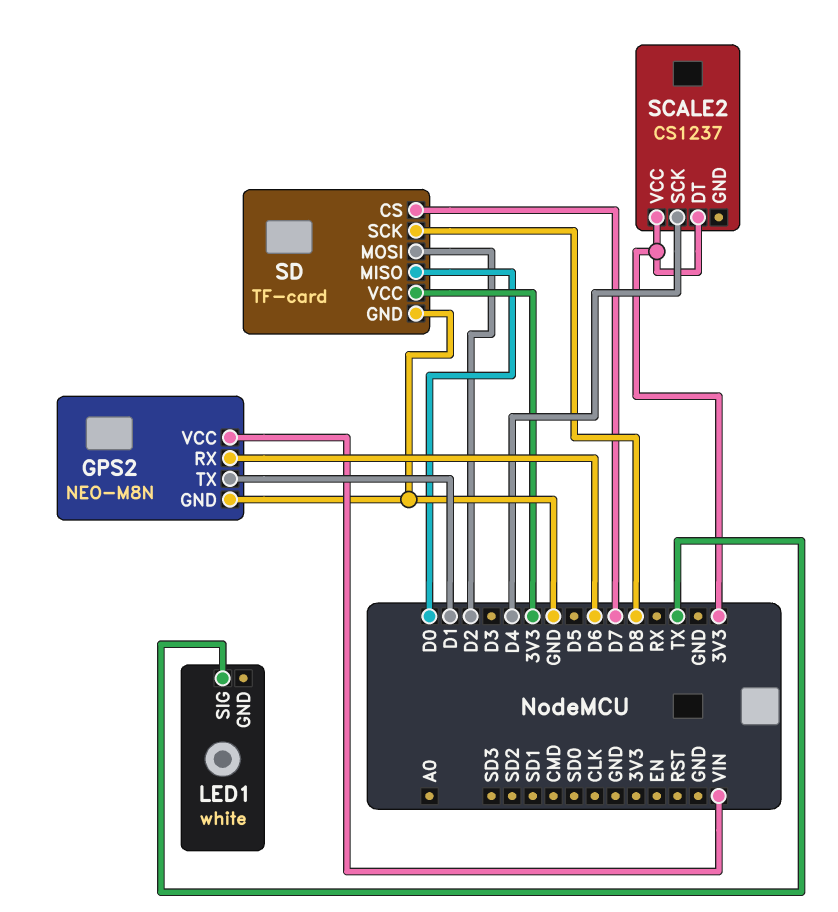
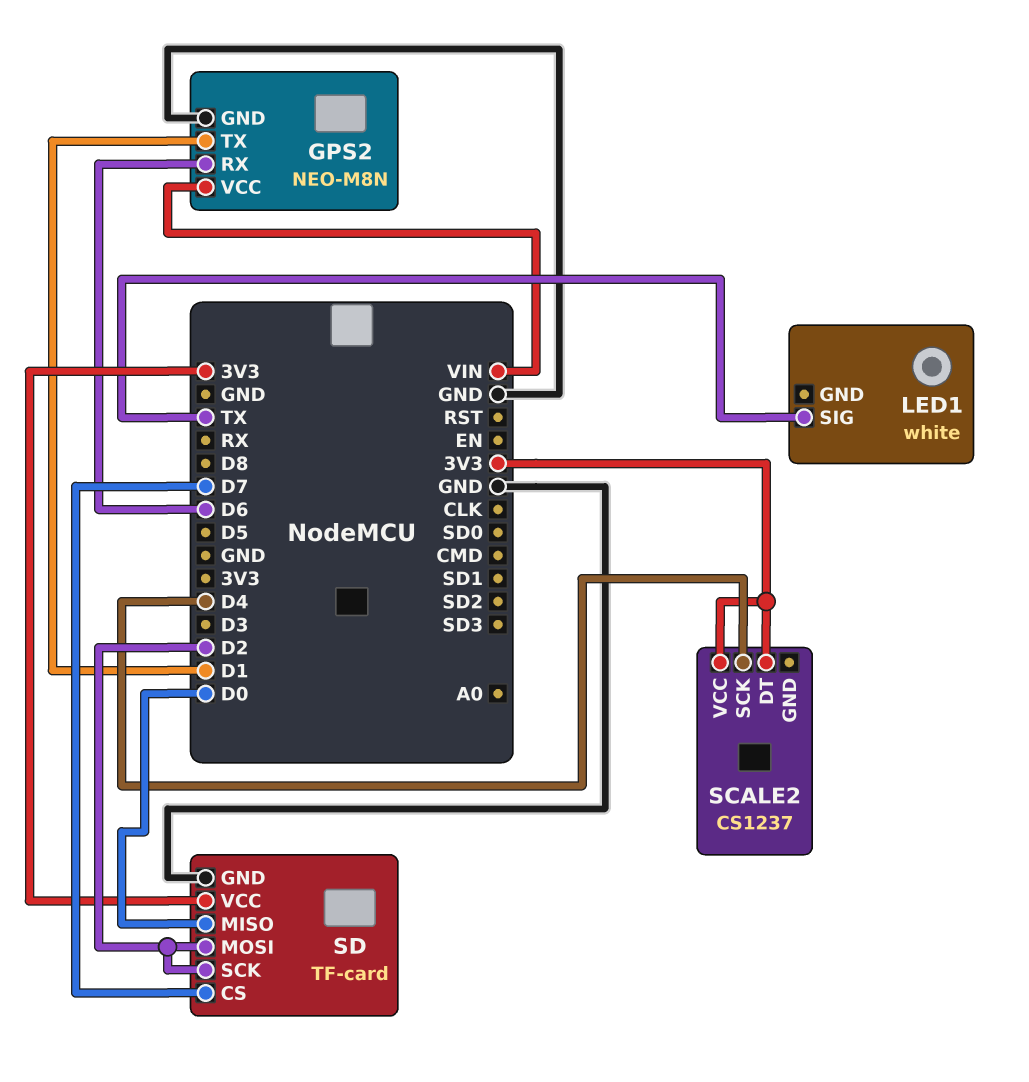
SD pin SCK: D8 -> D2

